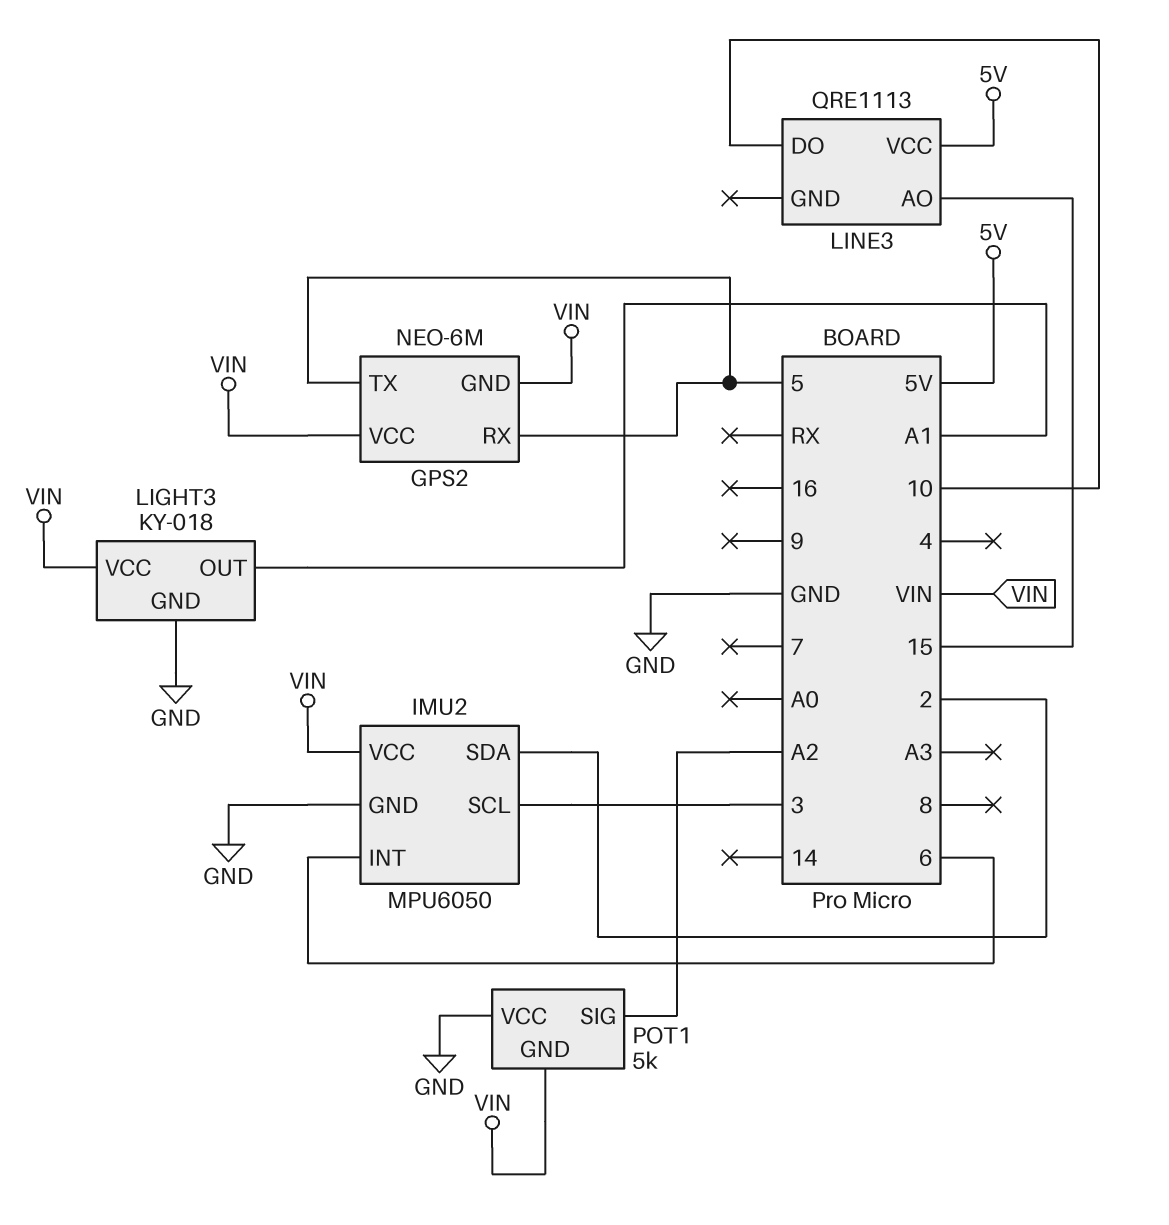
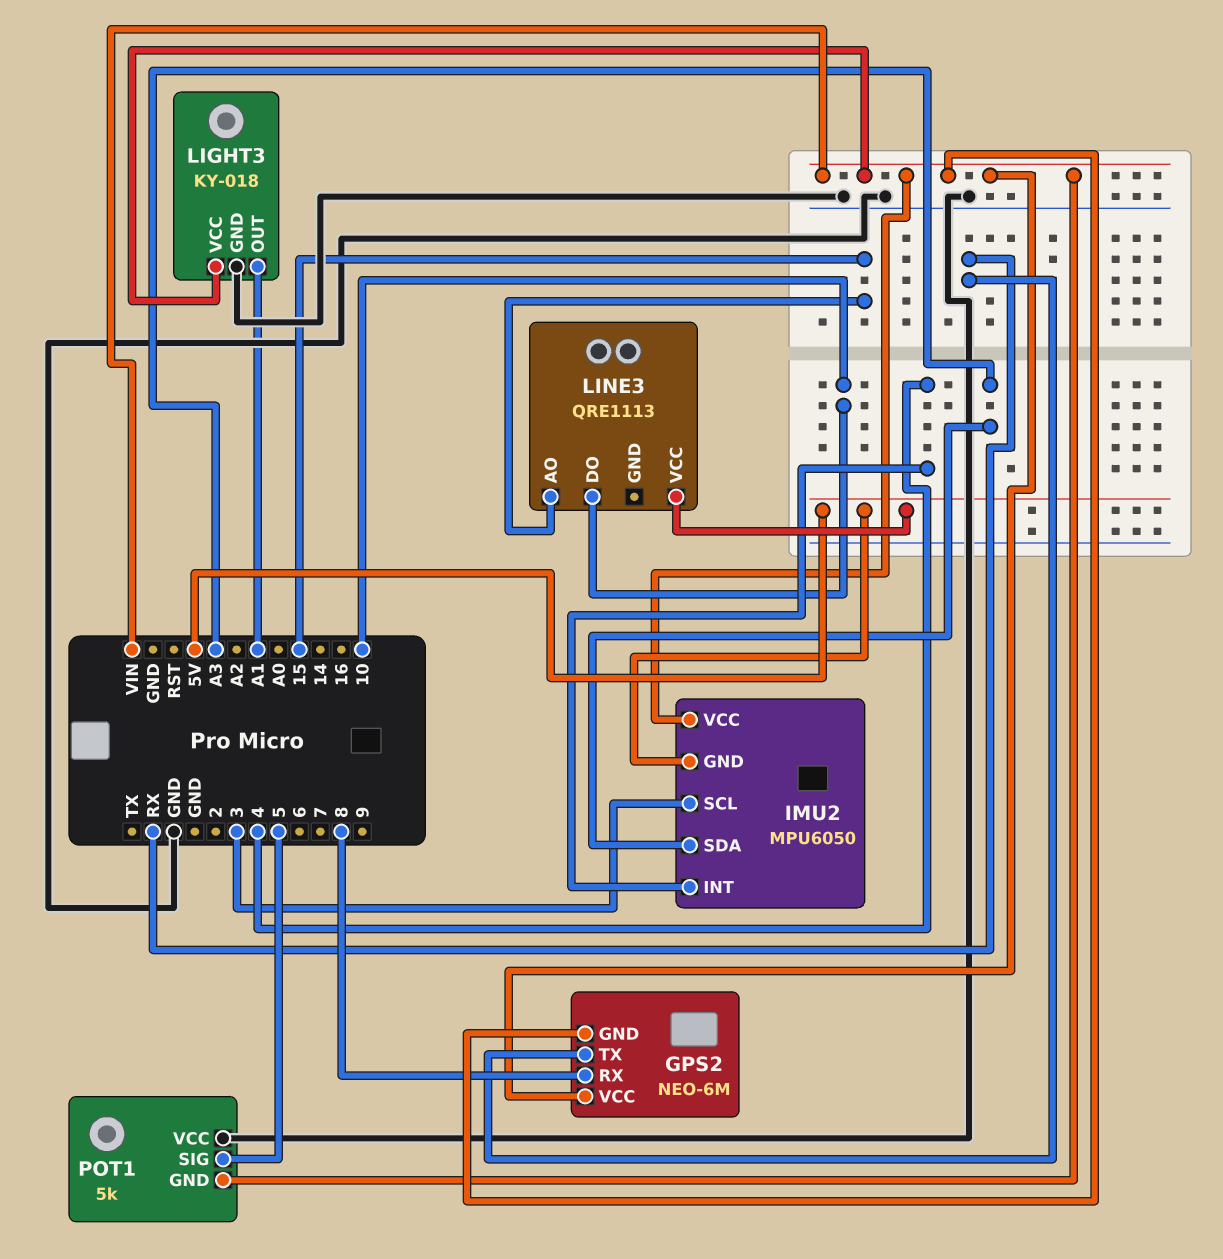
GPS2 pin RX: 5 -> 8
GPS2 pin TX: 5 -> RX
IMU2 pin GND: GND -> 5V
IMU2 pin INT: 6 -> 4
IMU2 pin SDA: 2 -> A3
POT1 pin SIG: A2 -> 5

